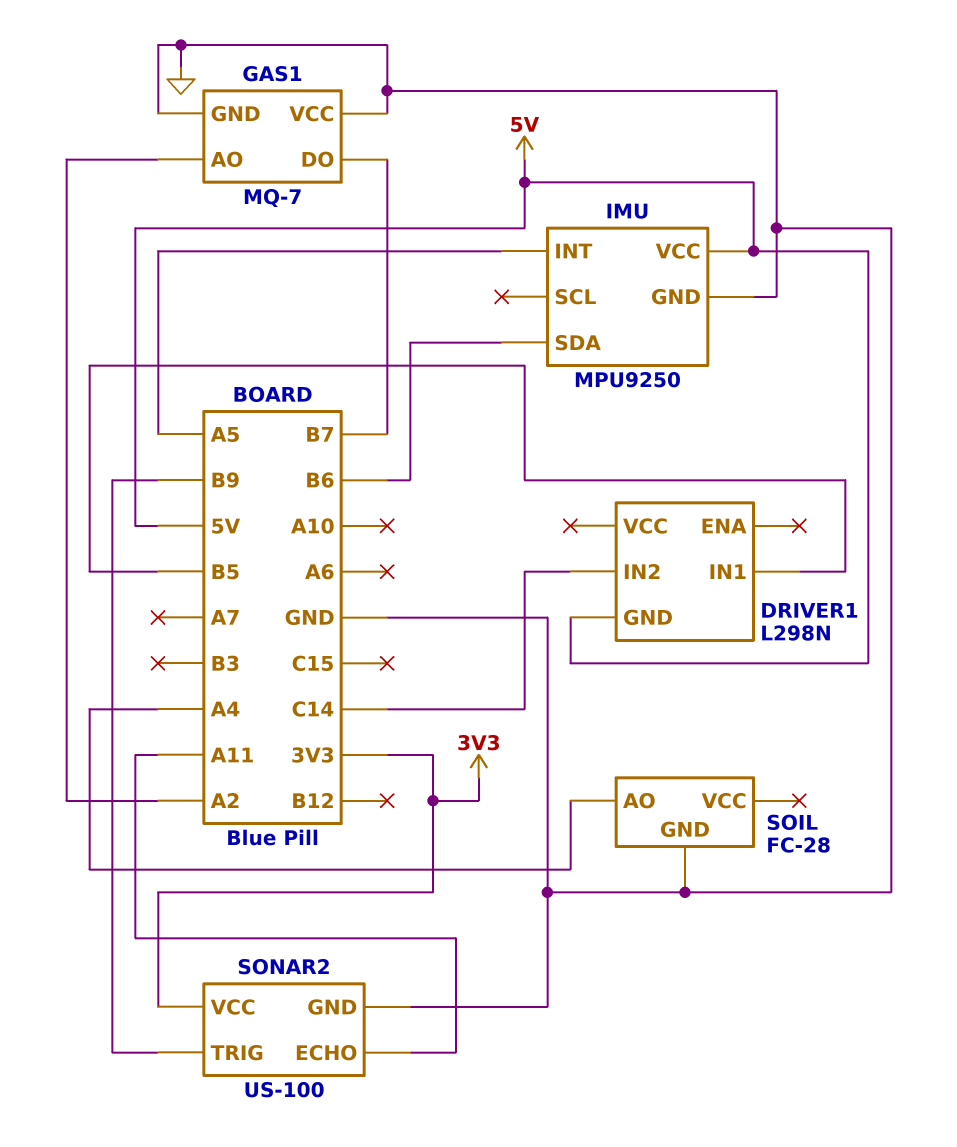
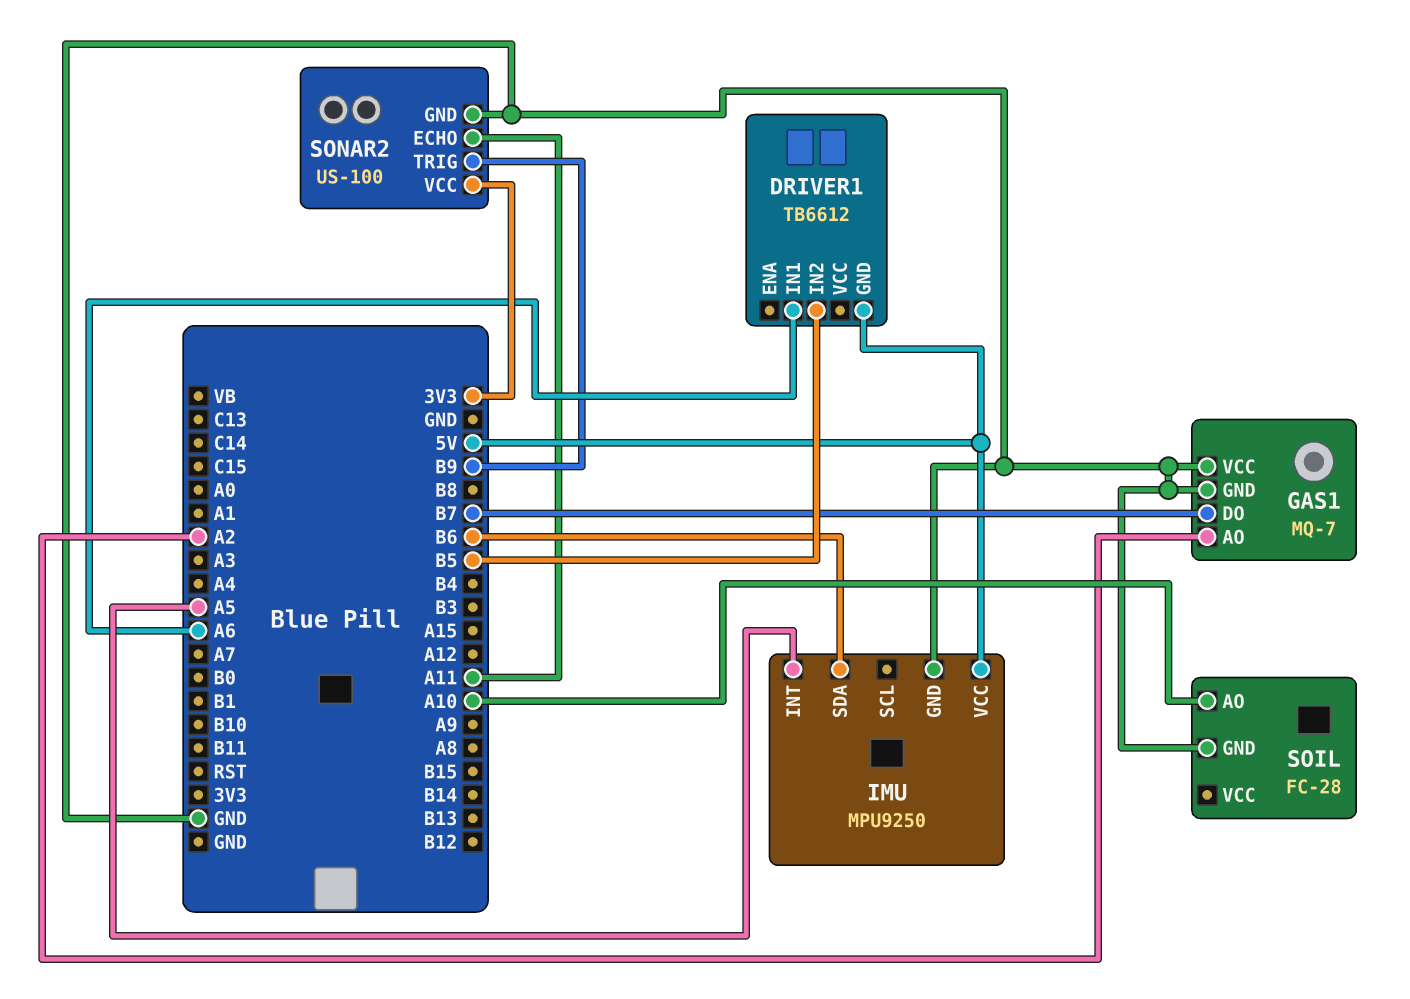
DRIVER1: L298N -> TB6612
DRIVER1 pin IN1: B5 -> A6
DRIVER1 pin IN2: C14 -> B5
SOIL pin AO: A4 -> A10

